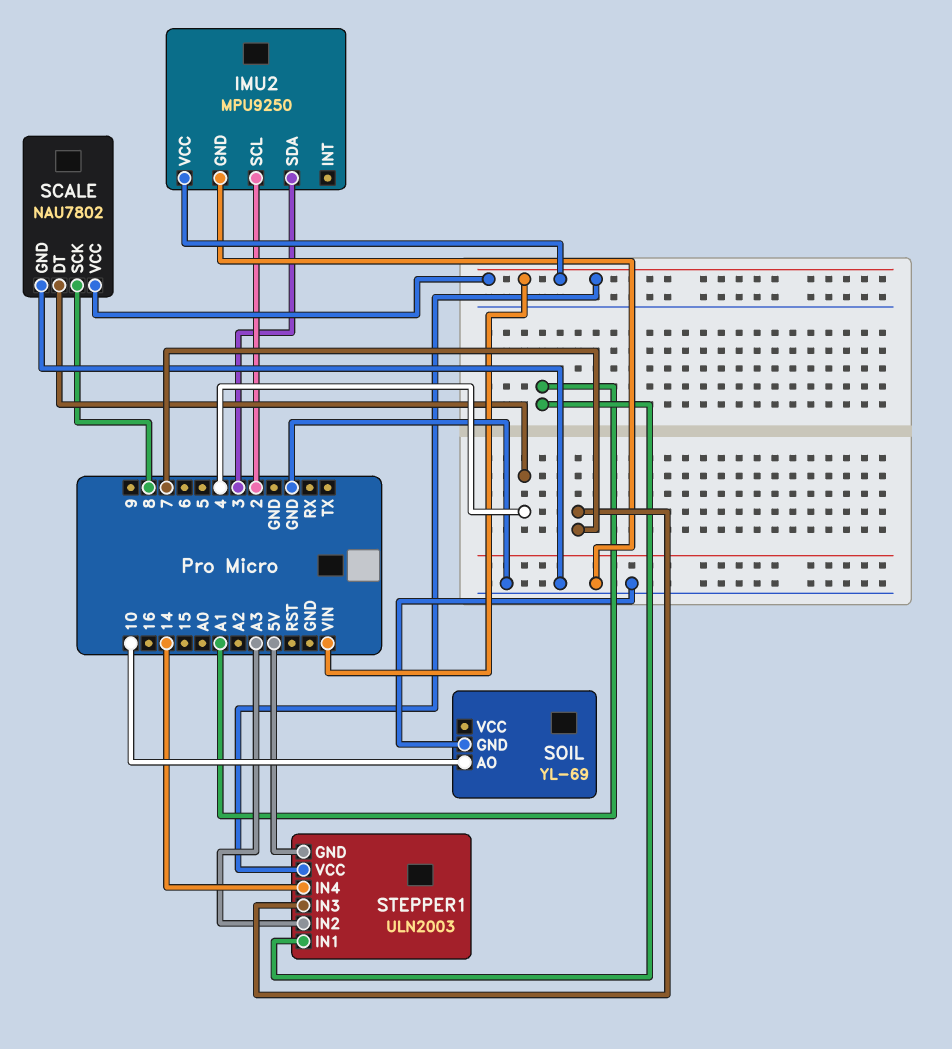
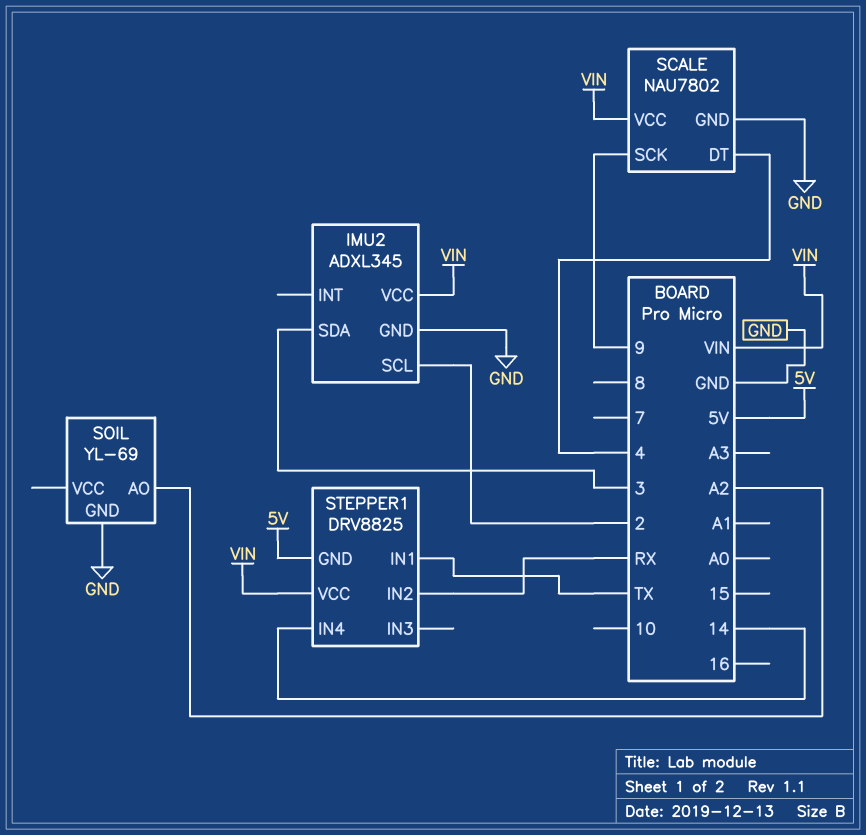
IMU2: MPU9250 -> ADXL345
SCALE pin SCK: 8 -> 9
SOIL pin AO: 10 -> A2
STEPPER1: ULN2003 -> DRV8825
STEPPER1 pin IN1: A1 -> TX
STEPPER1 pin IN2: A3 -> RX
STEPPER1 pin IN3: 7 -> none

